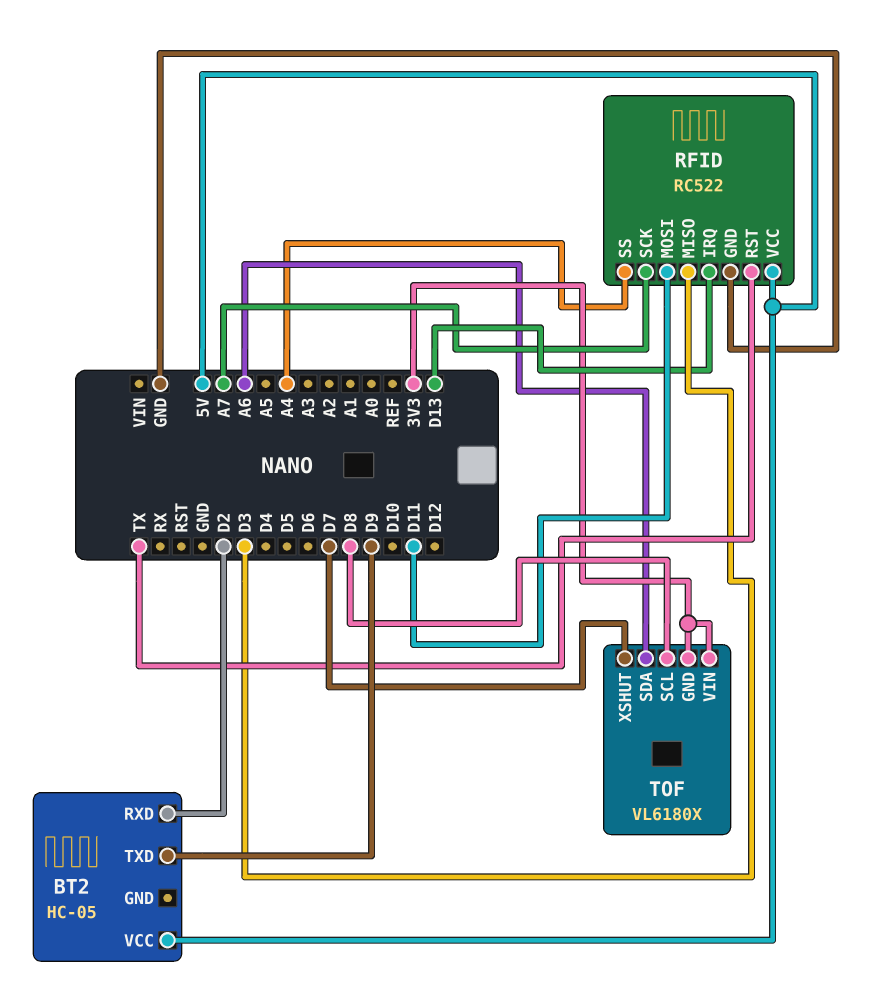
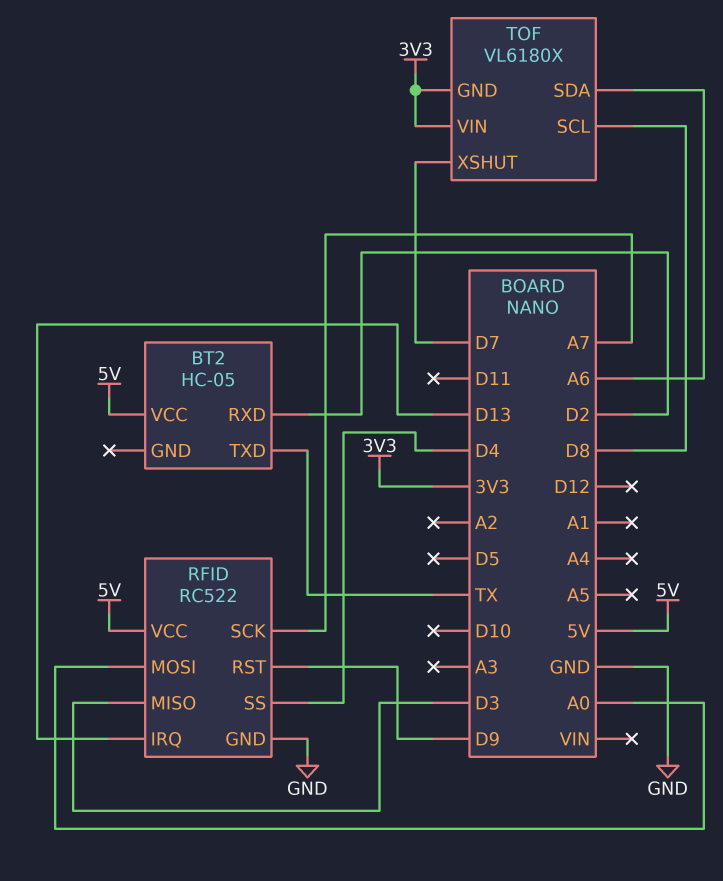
BT2 pin TXD: D9 -> TX
RFID pin MOSI: D11 -> A0
RFID pin RST: TX -> D9
RFID pin SS: A4 -> D4

